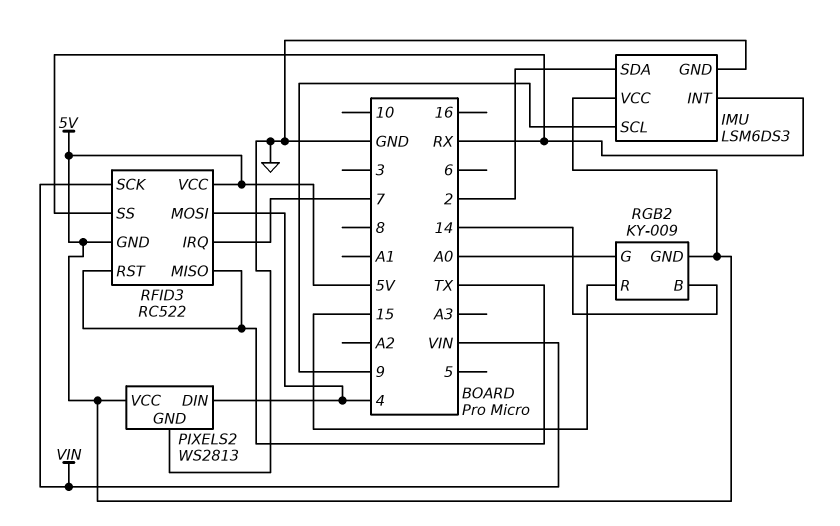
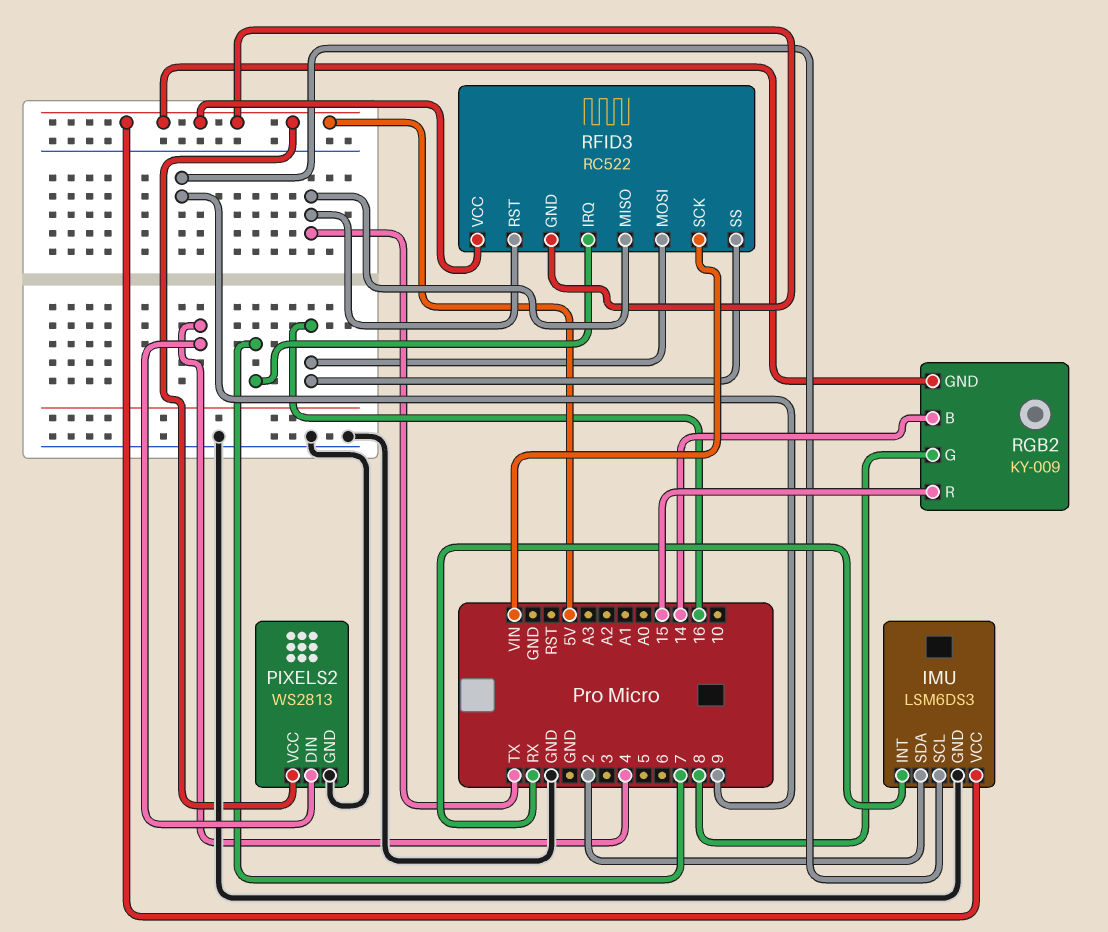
RFID3 pin MOSI: 4 -> 16
RFID3 pin SS: RX -> 16
RGB2 pin G: A0 -> 8

